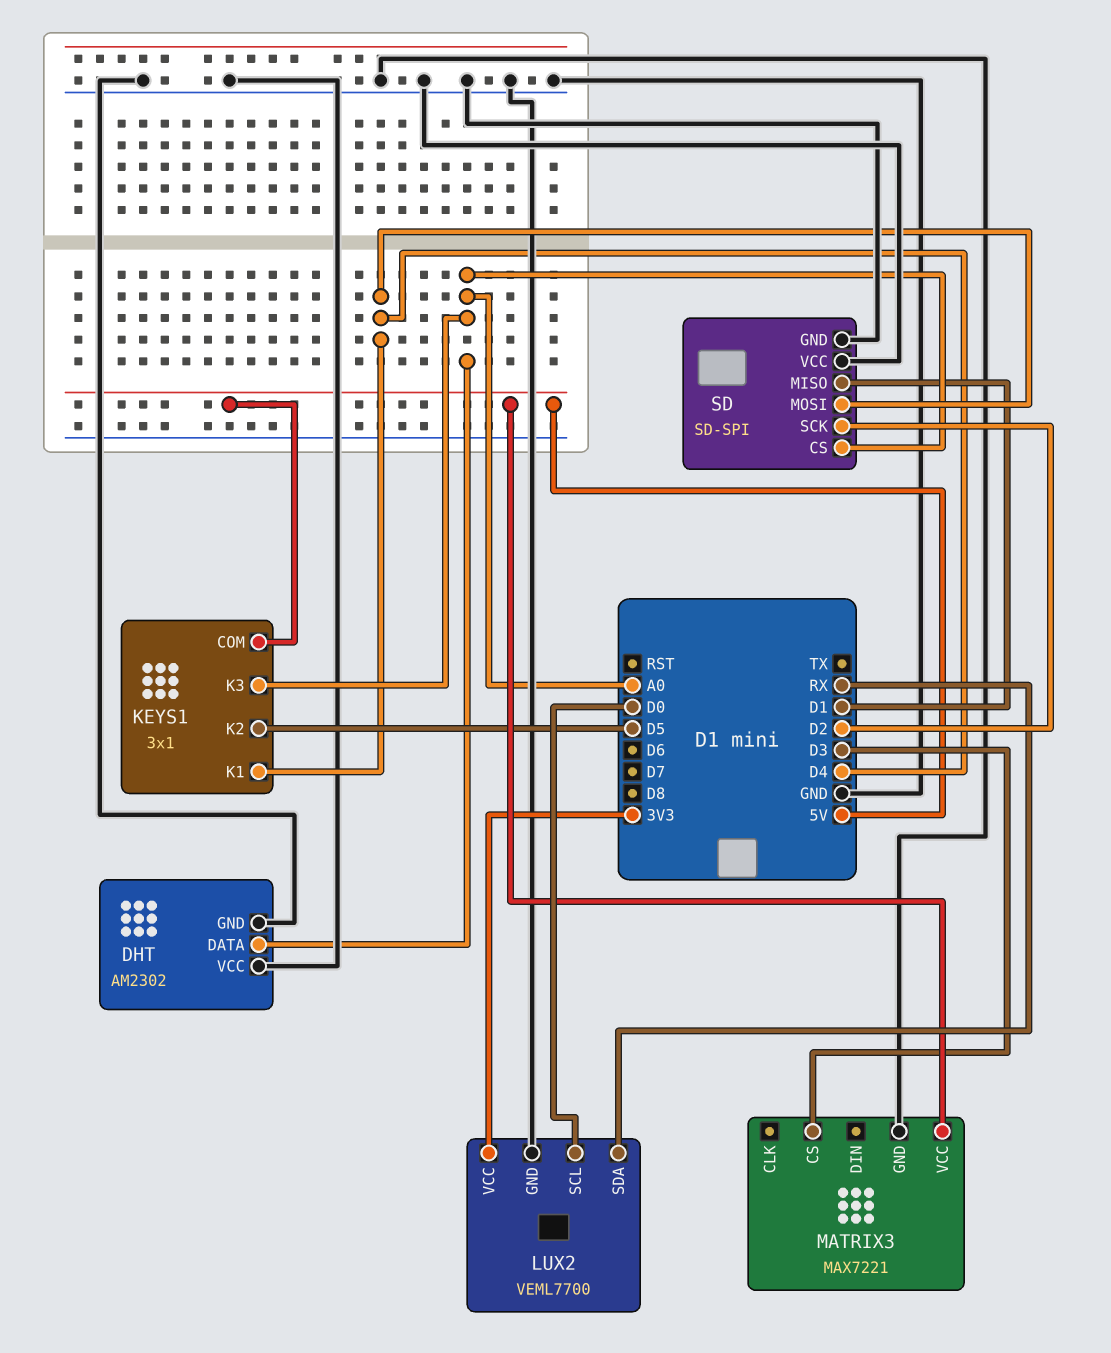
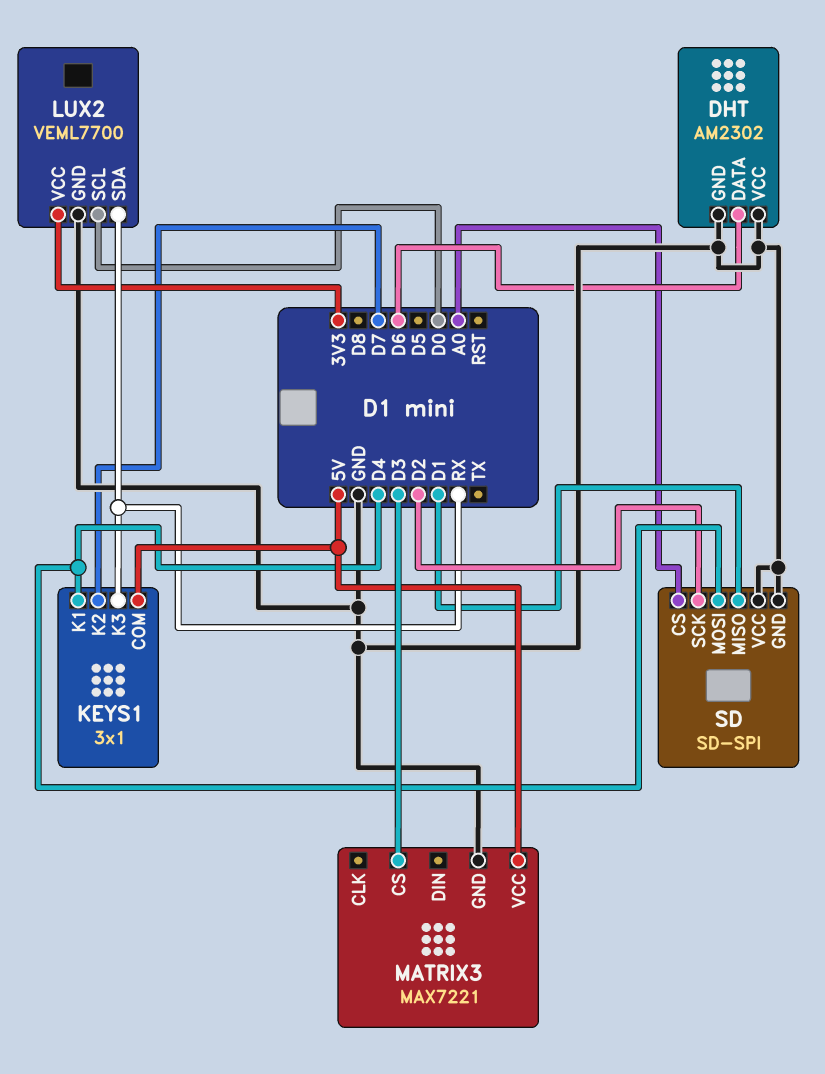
DHT pin DATA: A0 -> D6
KEYS1 pin K2: D5 -> D7
KEYS1 pin K3: A0 -> RX

